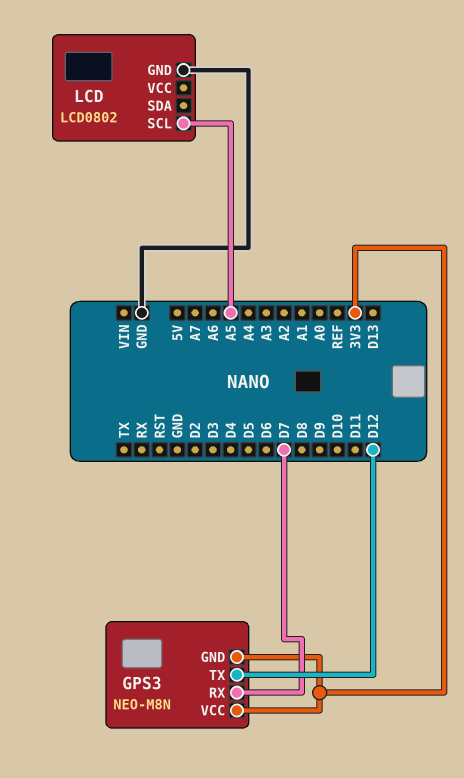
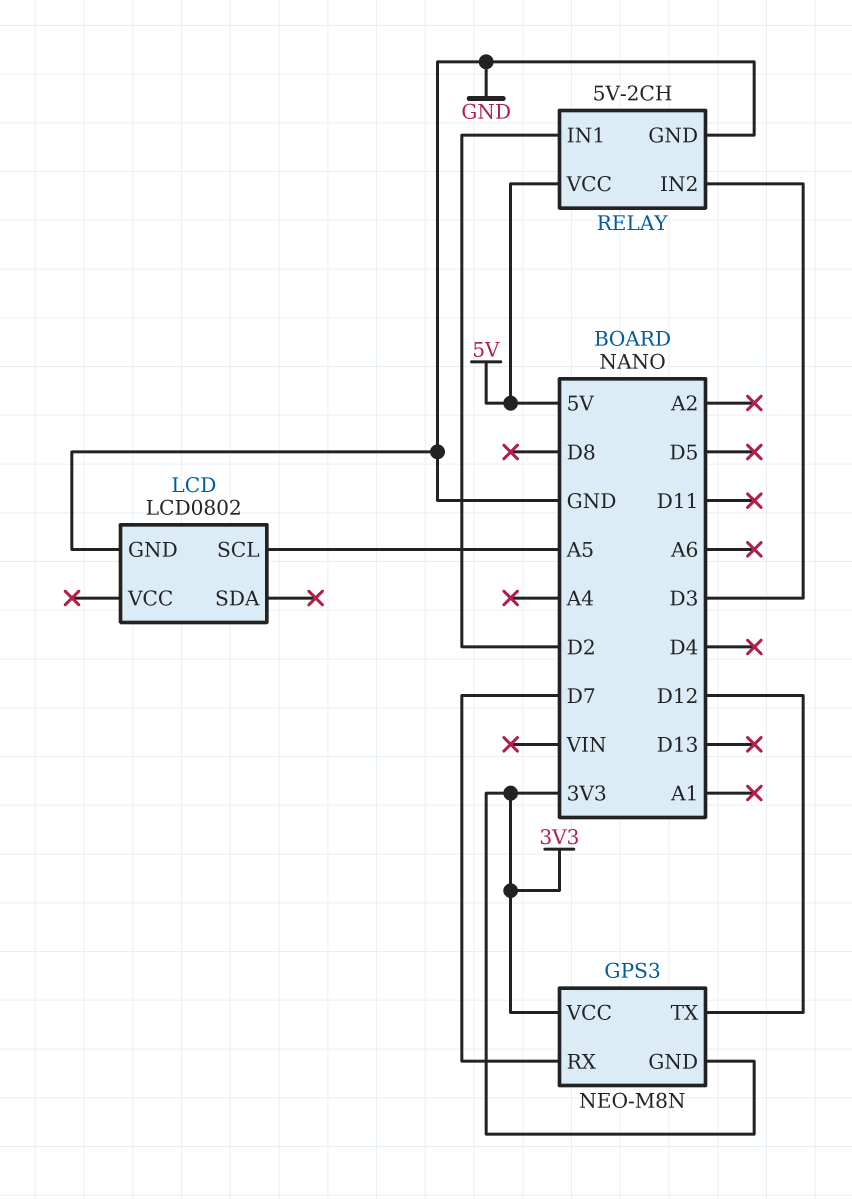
RELAY: none -> 5V-2CH
RELAY pin GND: none -> GND
RELAY pin IN1: none -> D2
RELAY pin IN2: none -> D3
RELAY pin VCC: none -> 5V

